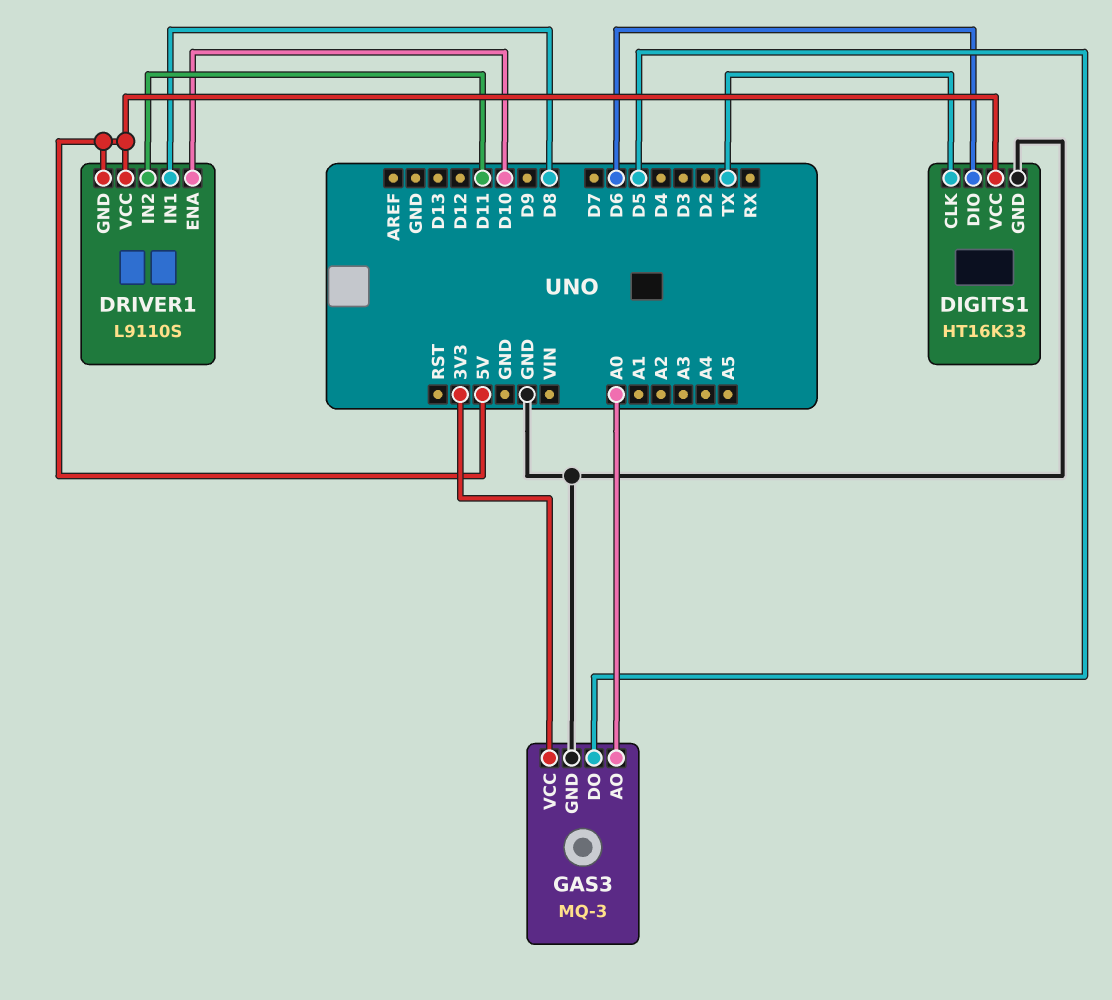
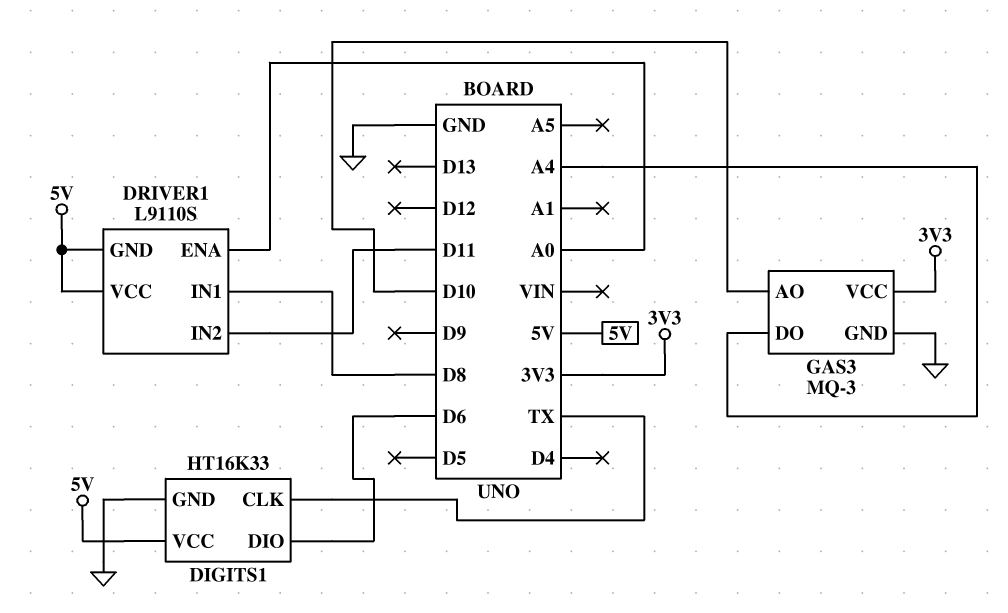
DRIVER1 pin ENA: D10 -> A0
GAS3 pin AO: A0 -> D10
GAS3 pin DO: D5 -> A4

